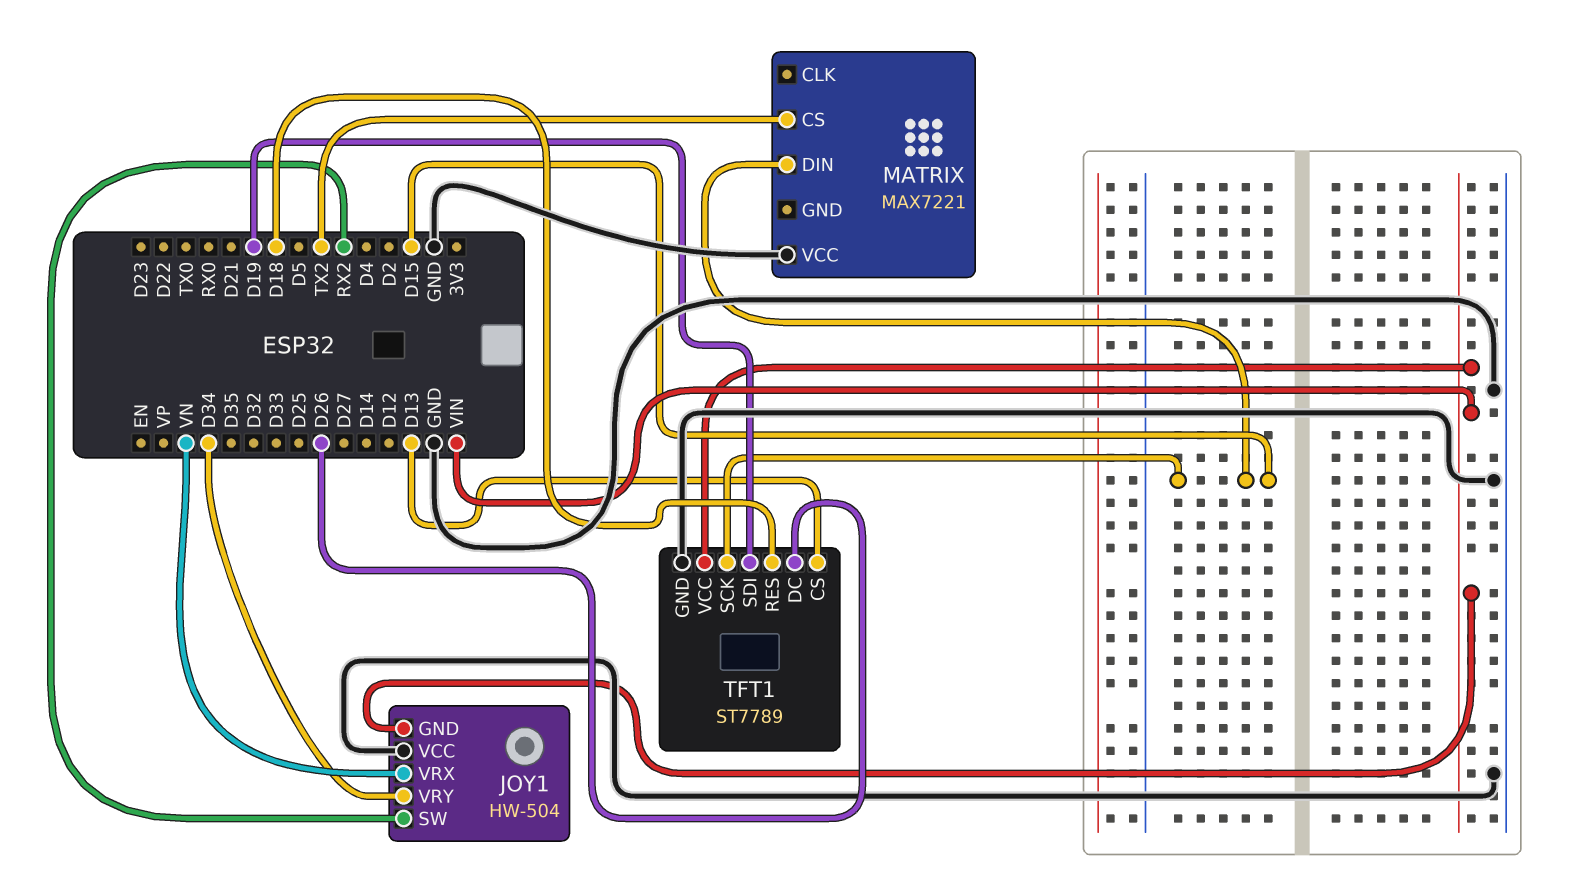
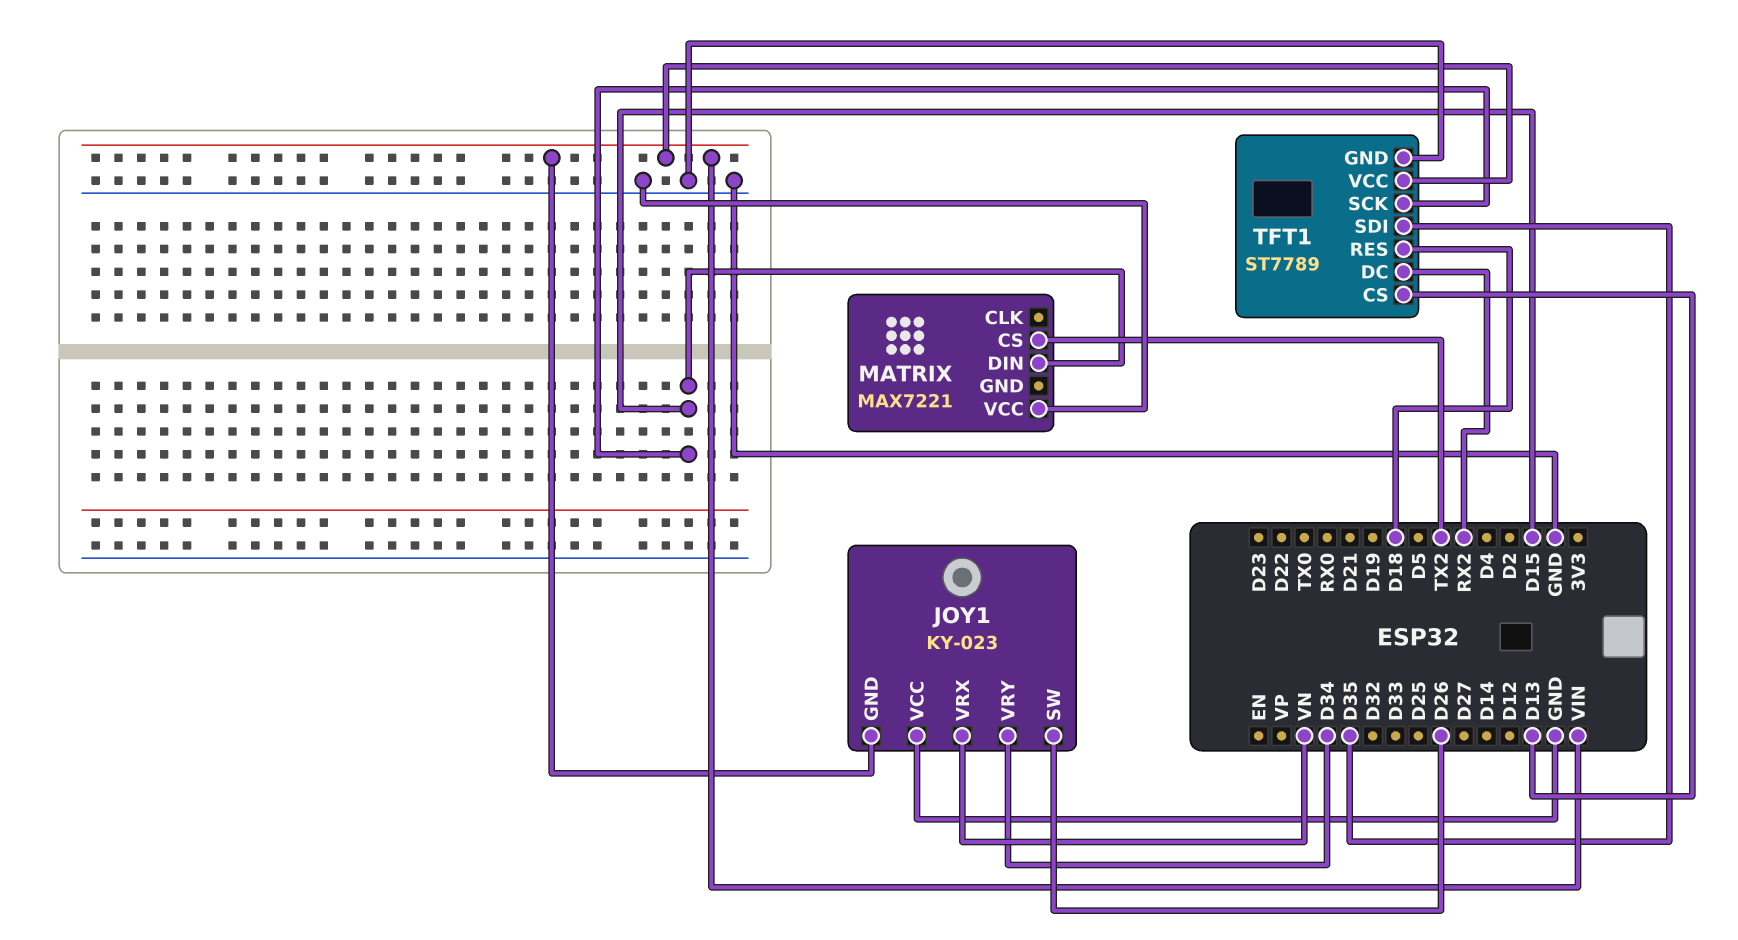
JOY1: HW-504 -> KY-023
JOY1 pin SW: RX2 -> D26
TFT1 pin DC: D26 -> RX2
TFT1 pin SDI: D19 -> D35

